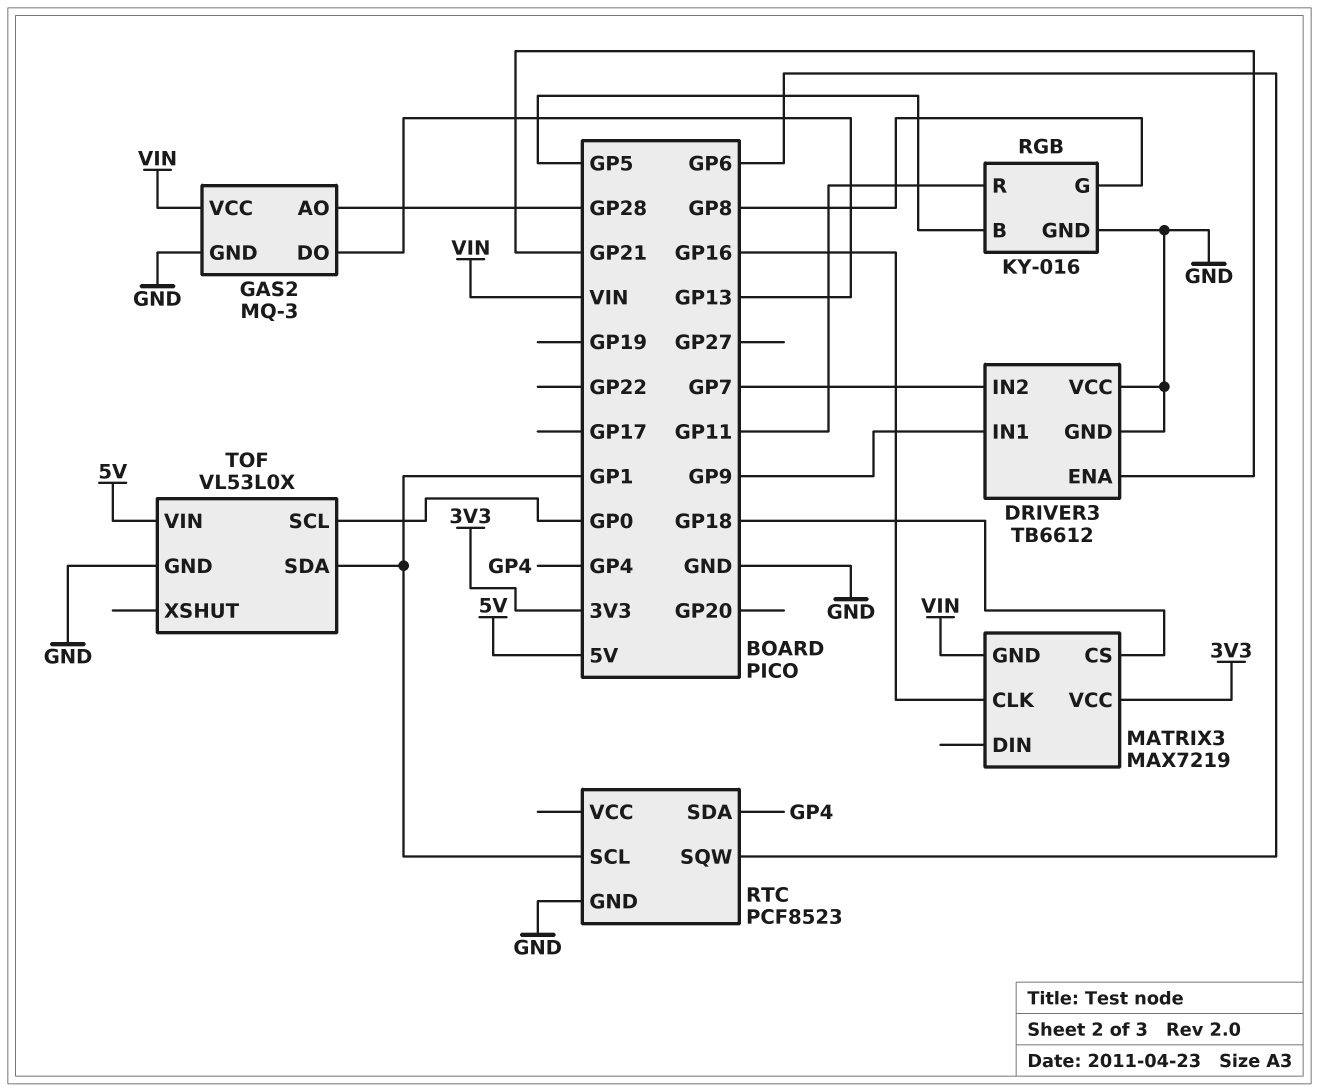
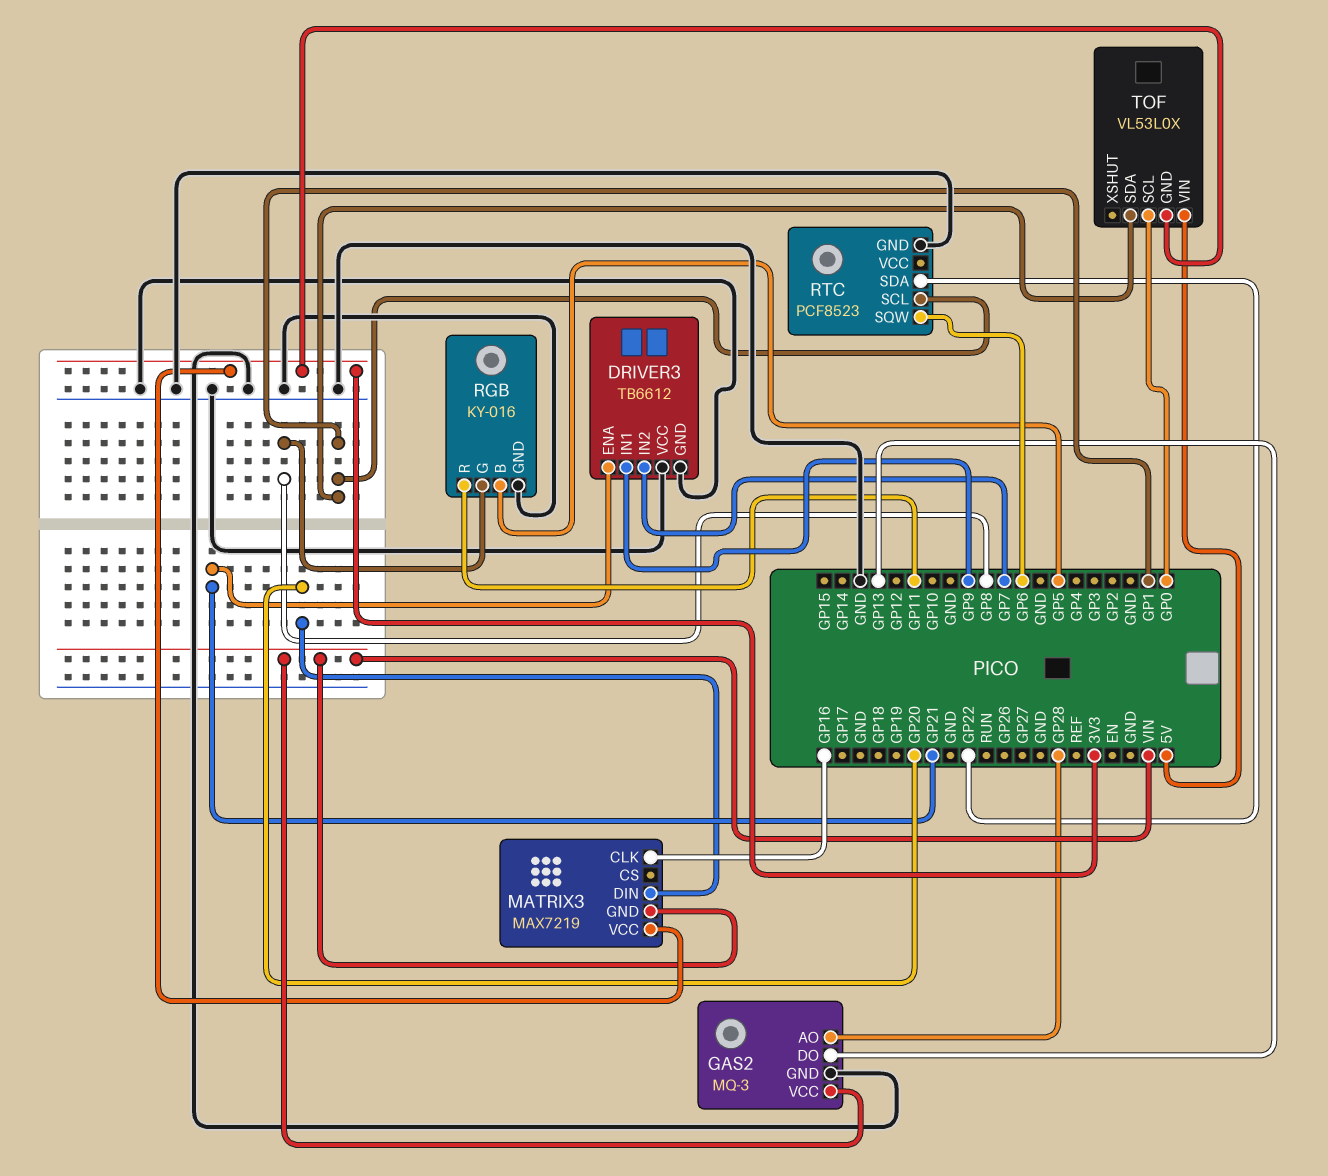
MATRIX3 pin CS: GP18 -> none
MATRIX3 pin DIN: none -> GP20
RTC pin SDA: GP4 -> GP22
TOF pin GND: GND -> 3V3

